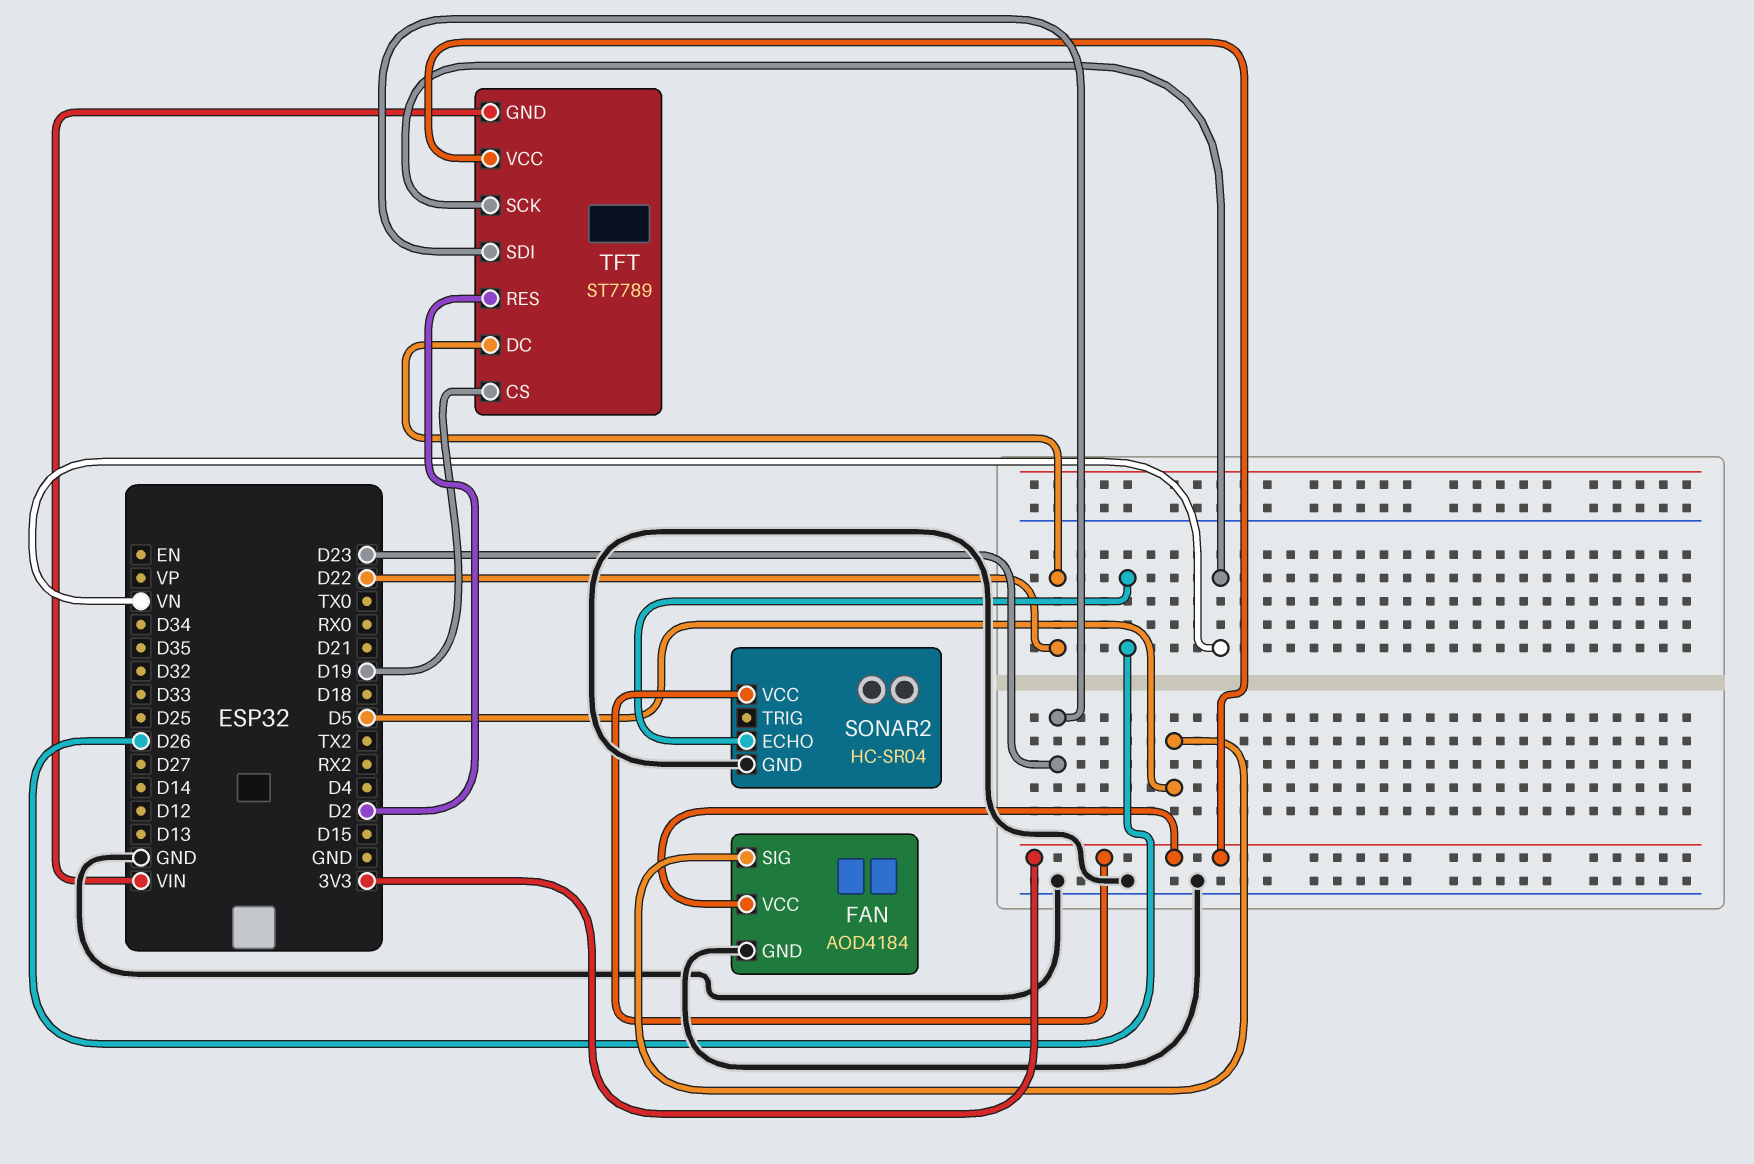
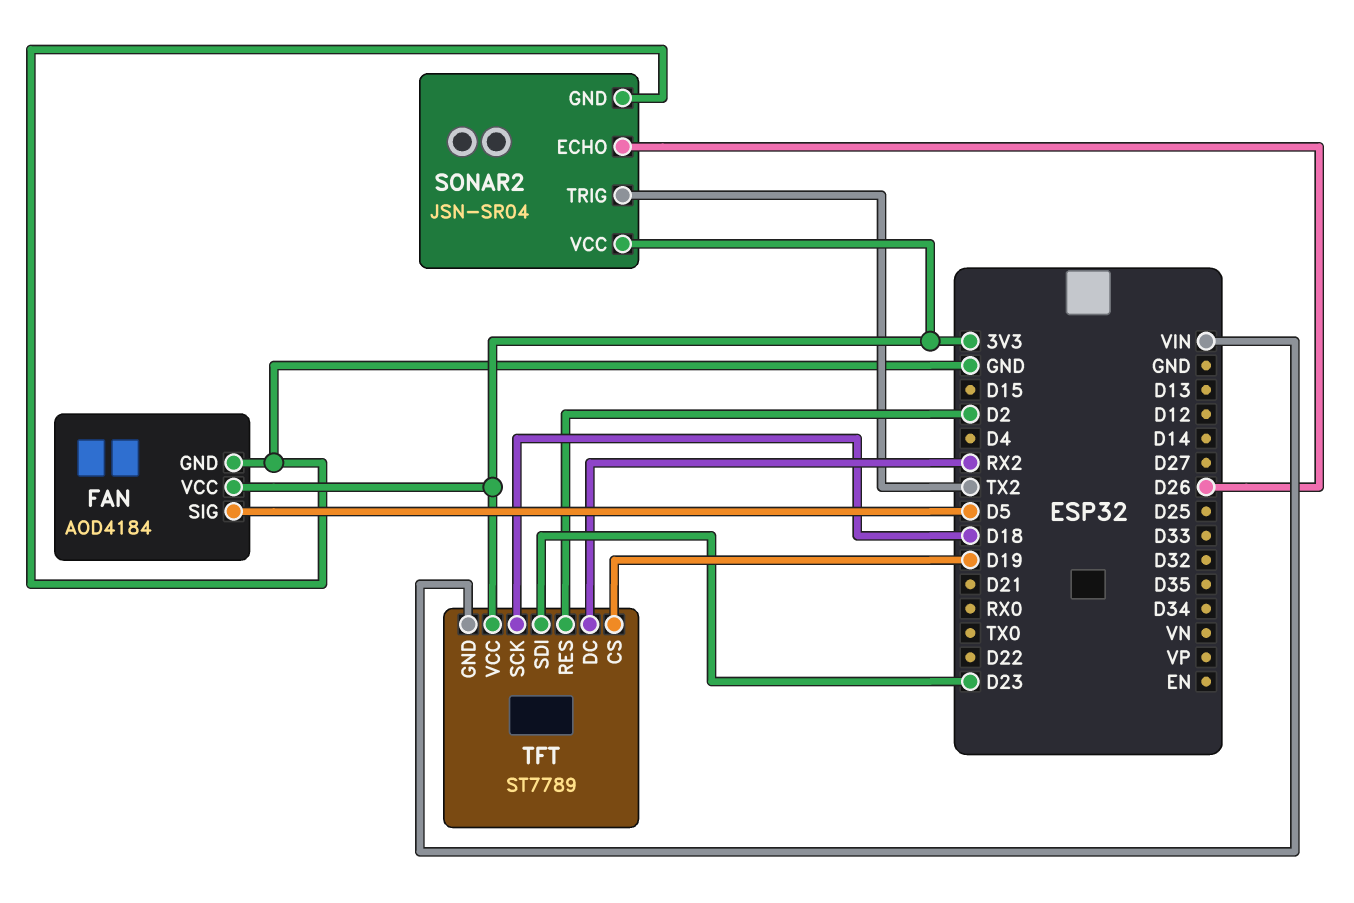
SONAR2: HC-SR04 -> JSN-SR04
SONAR2 pin TRIG: none -> TX2
TFT pin DC: D22 -> RX2
TFT pin SCK: VN -> D18

